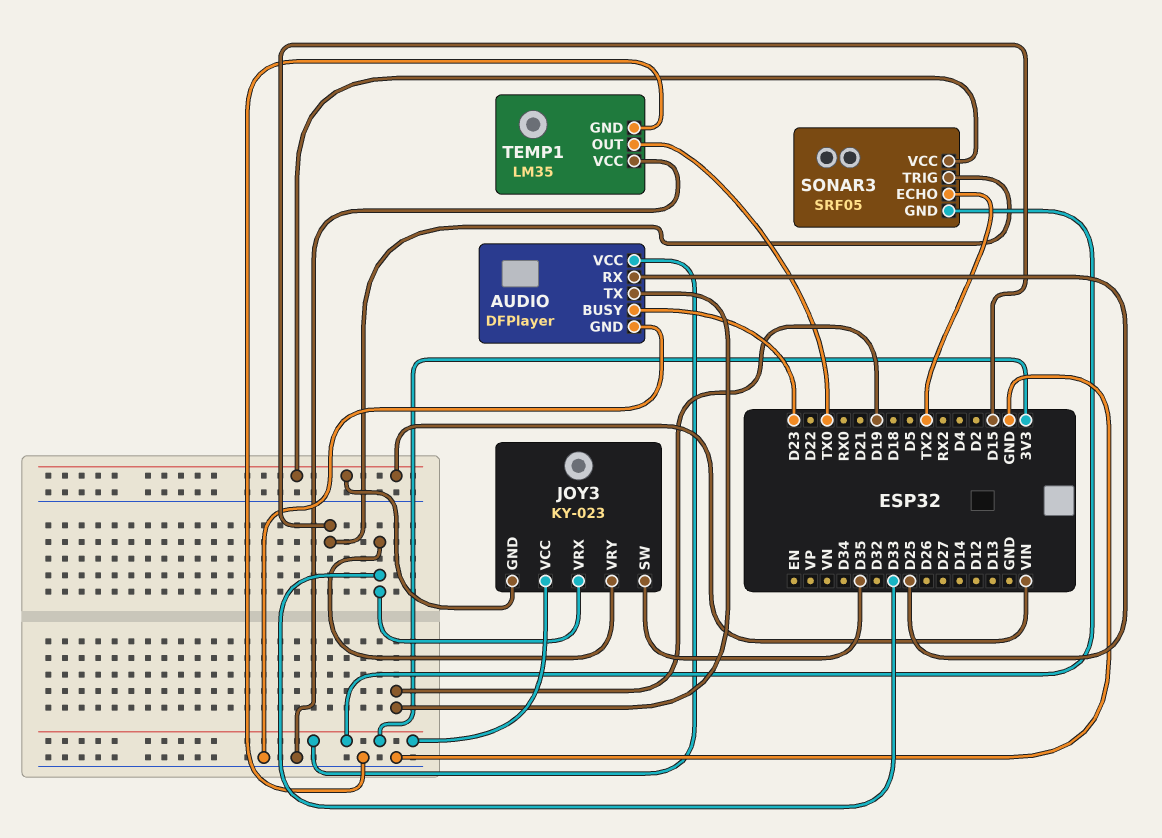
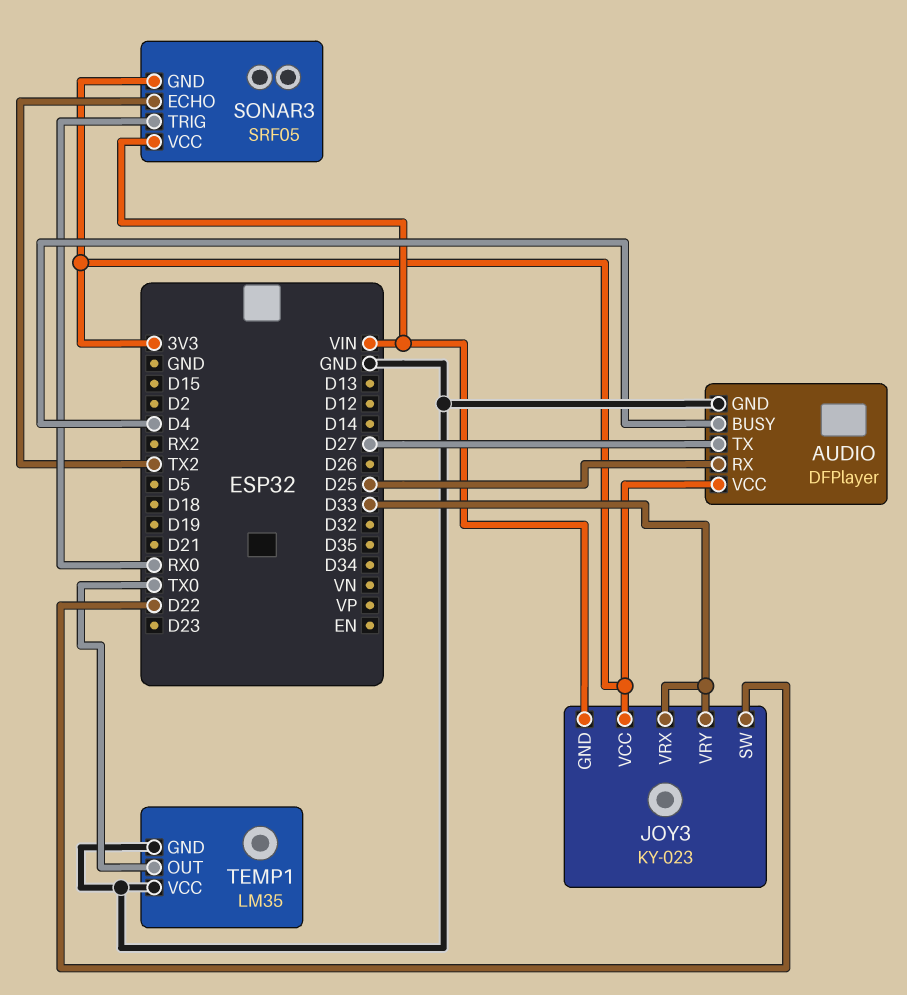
AUDIO pin BUSY: D23 -> D4
AUDIO pin TX: D19 -> D27
JOY3 pin SW: D35 -> D22
SONAR3 pin TRIG: D15 -> RX0

